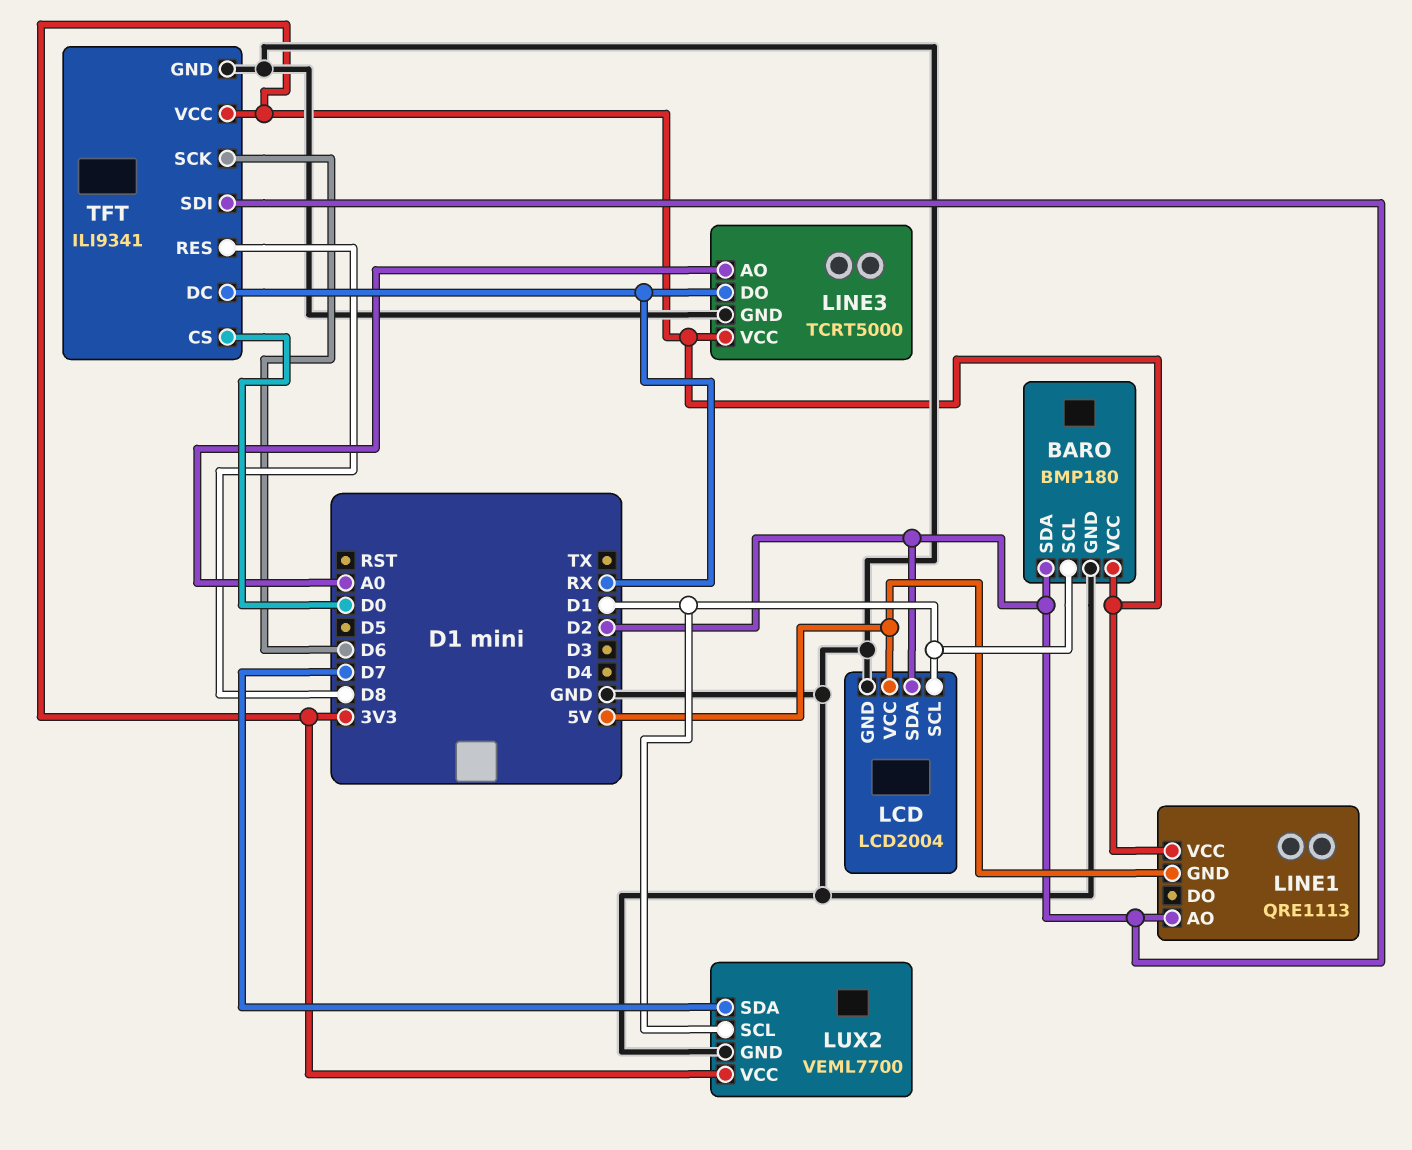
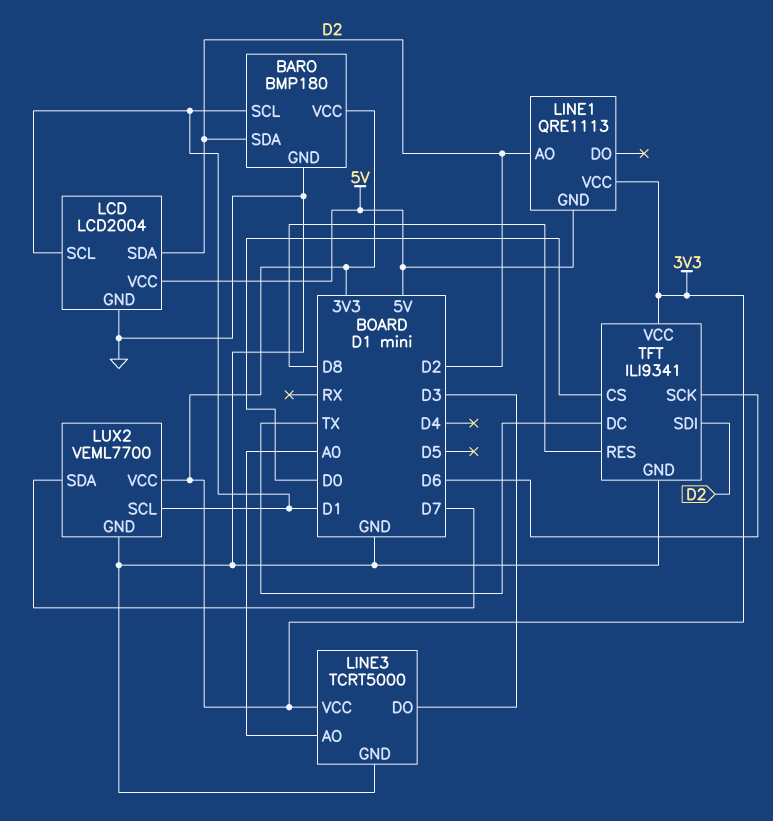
LINE3 pin DO: RX -> D3
TFT pin DC: RX -> TX

